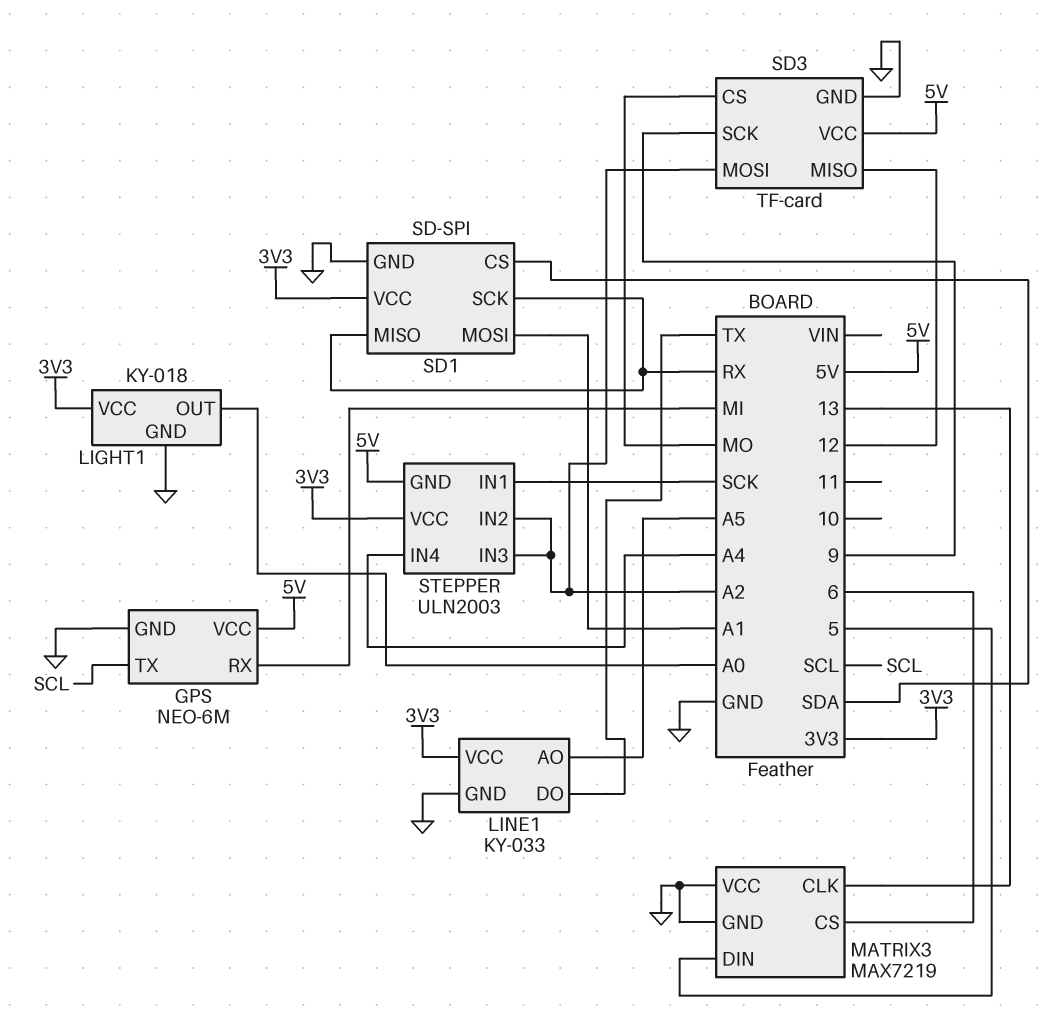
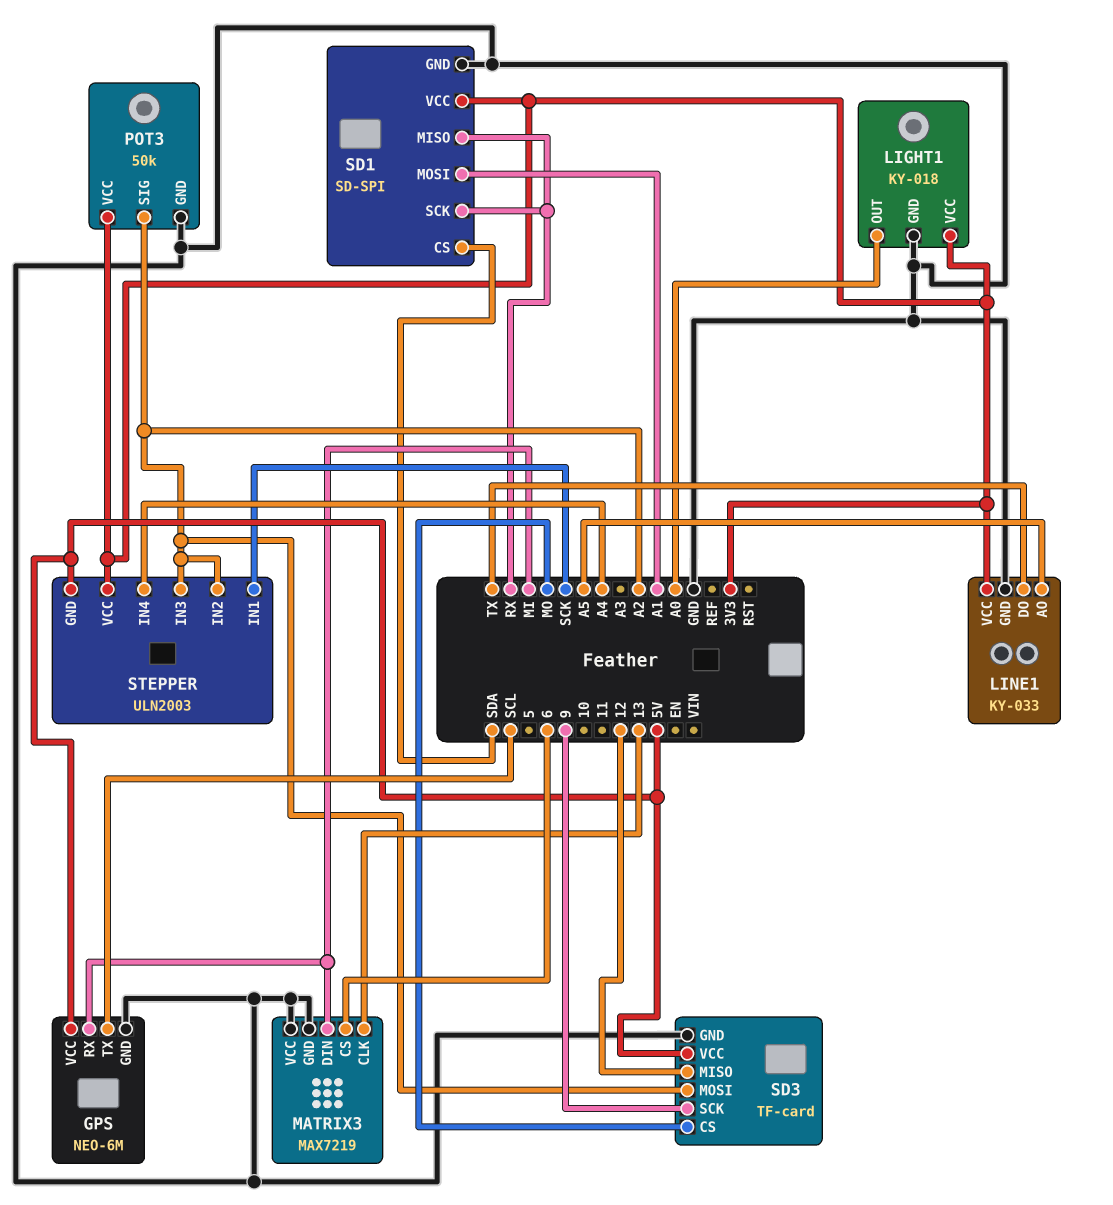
MATRIX3 pin DIN: 5 -> MI
POT3: none -> 50k
POT3 pin GND: none -> GND
POT3 pin SIG: none -> A2
POT3 pin VCC: none -> 3V3

